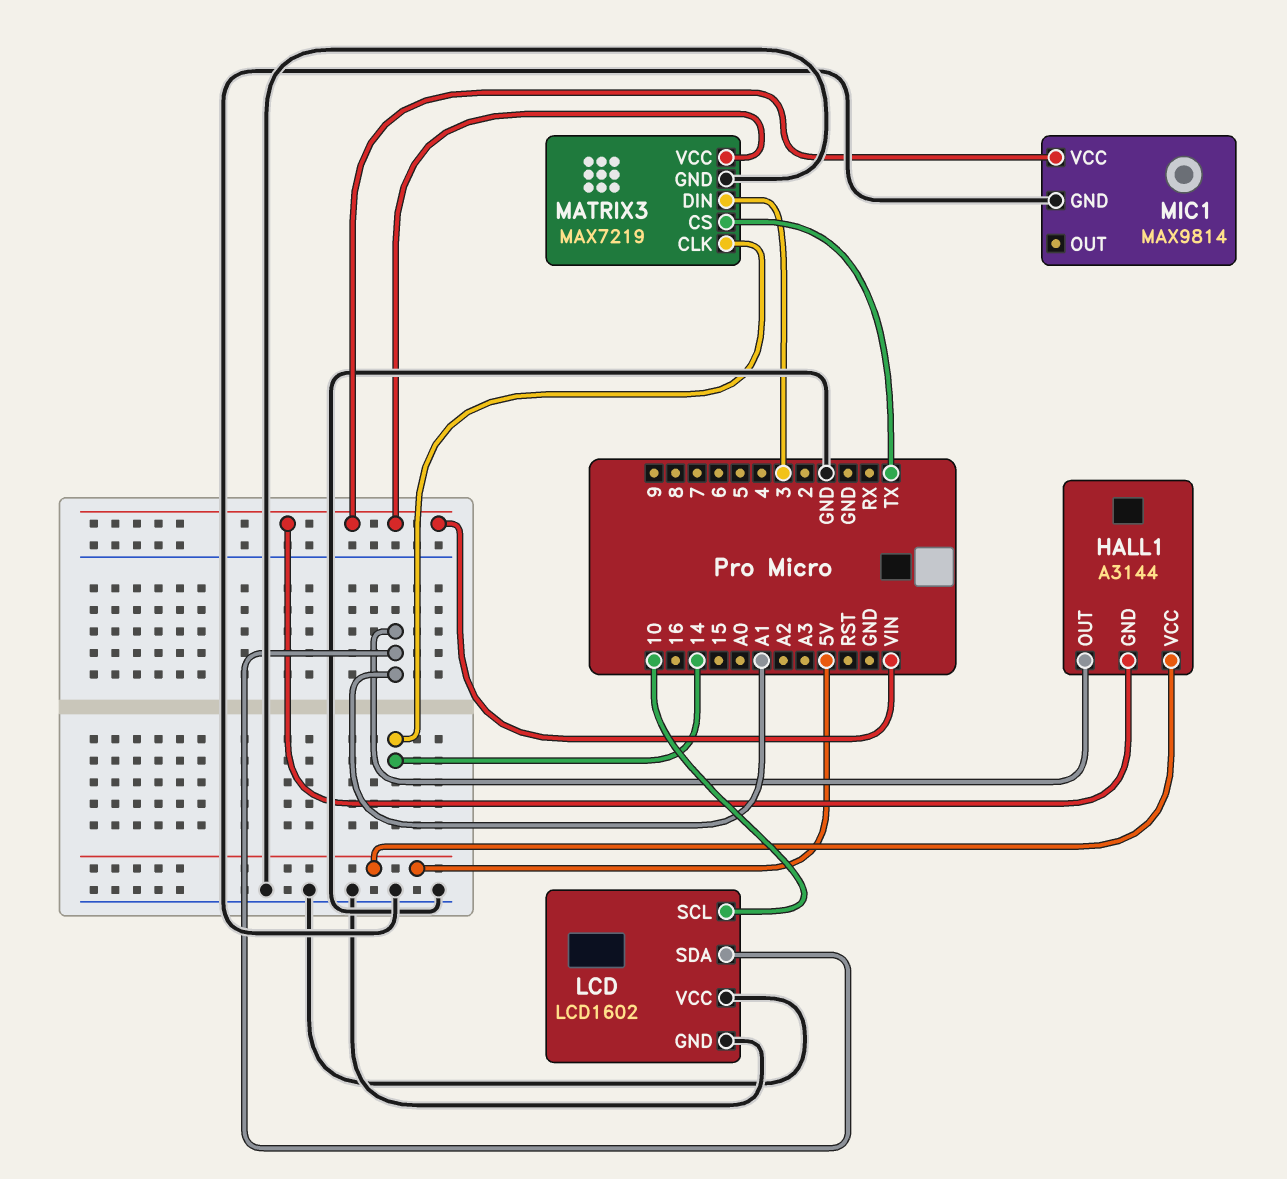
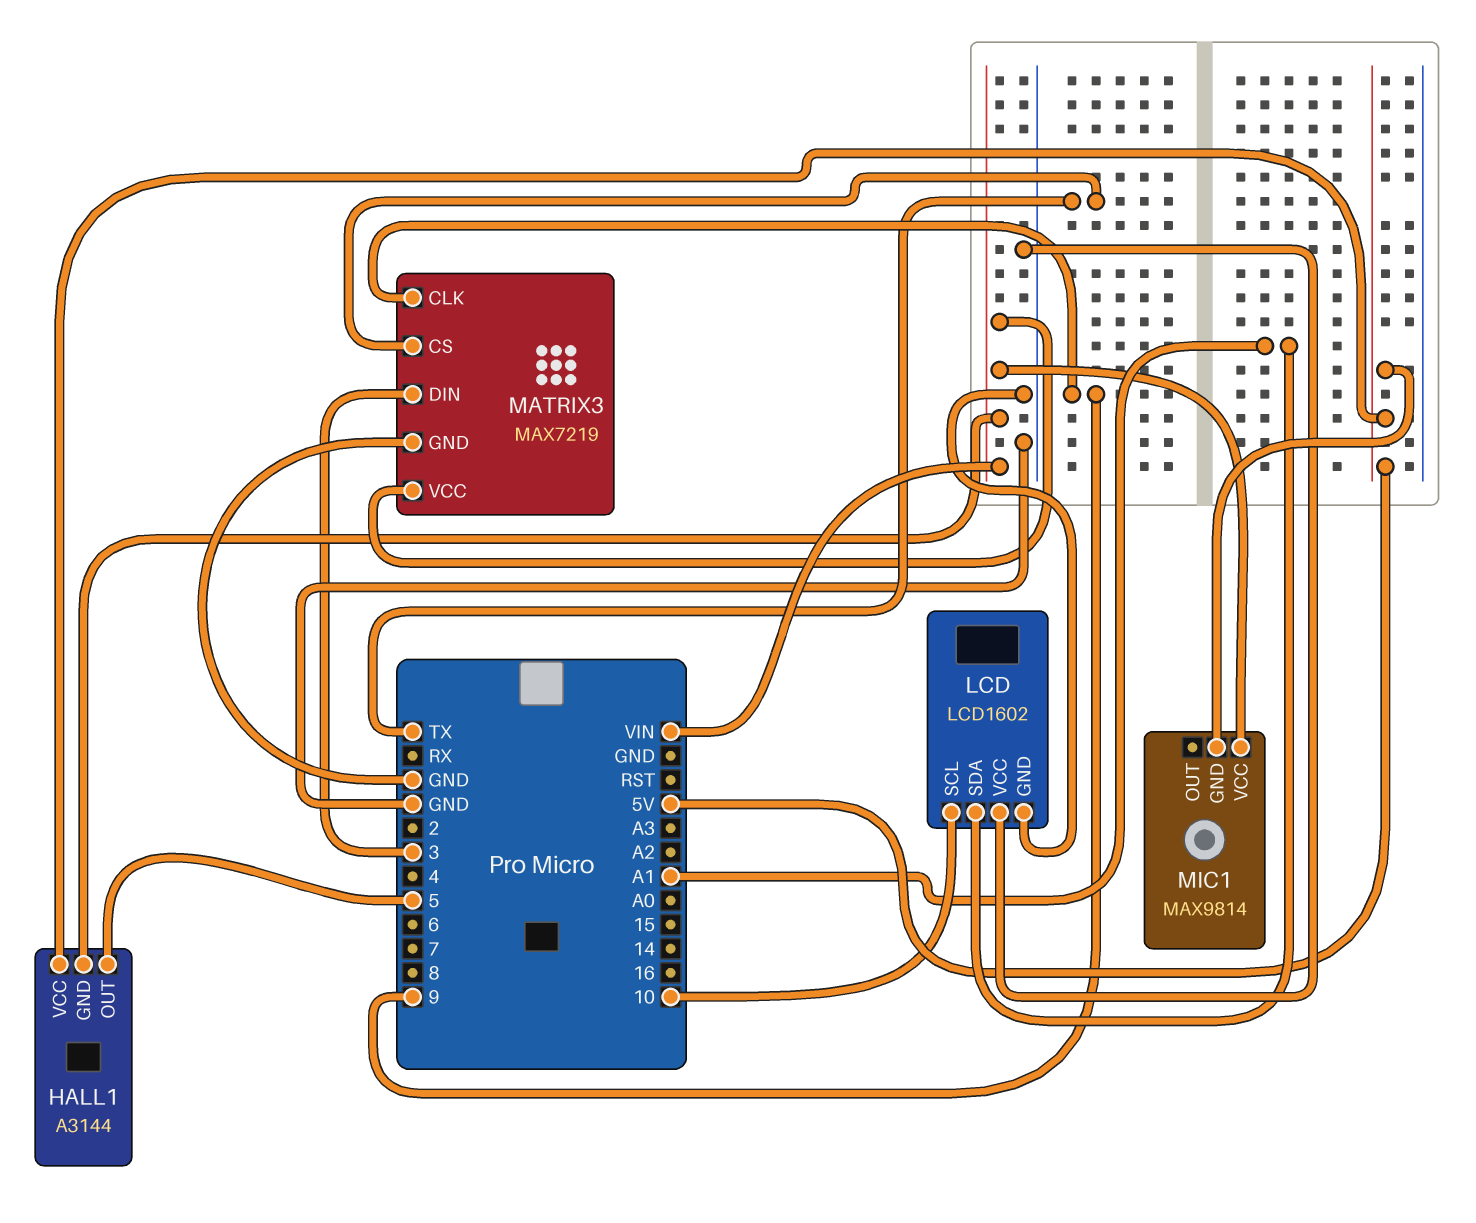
HALL1 pin OUT: A1 -> 5
MATRIX3 pin CLK: 14 -> 9
MIC1 pin GND: GND -> 5V

